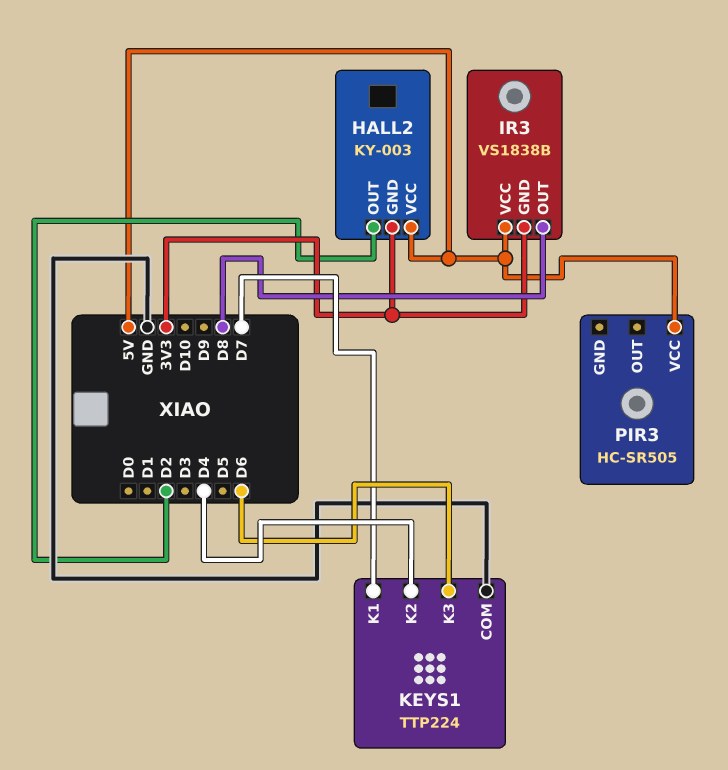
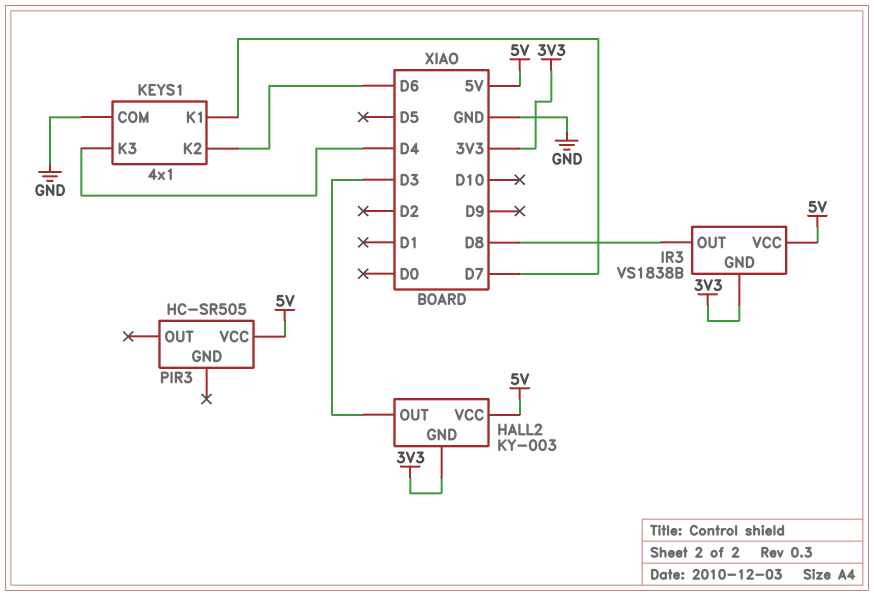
HALL2 pin OUT: D2 -> D3
KEYS1: TTP224 -> 4x1
KEYS1 pin K2: D4 -> D6
KEYS1 pin K3: D6 -> D4

